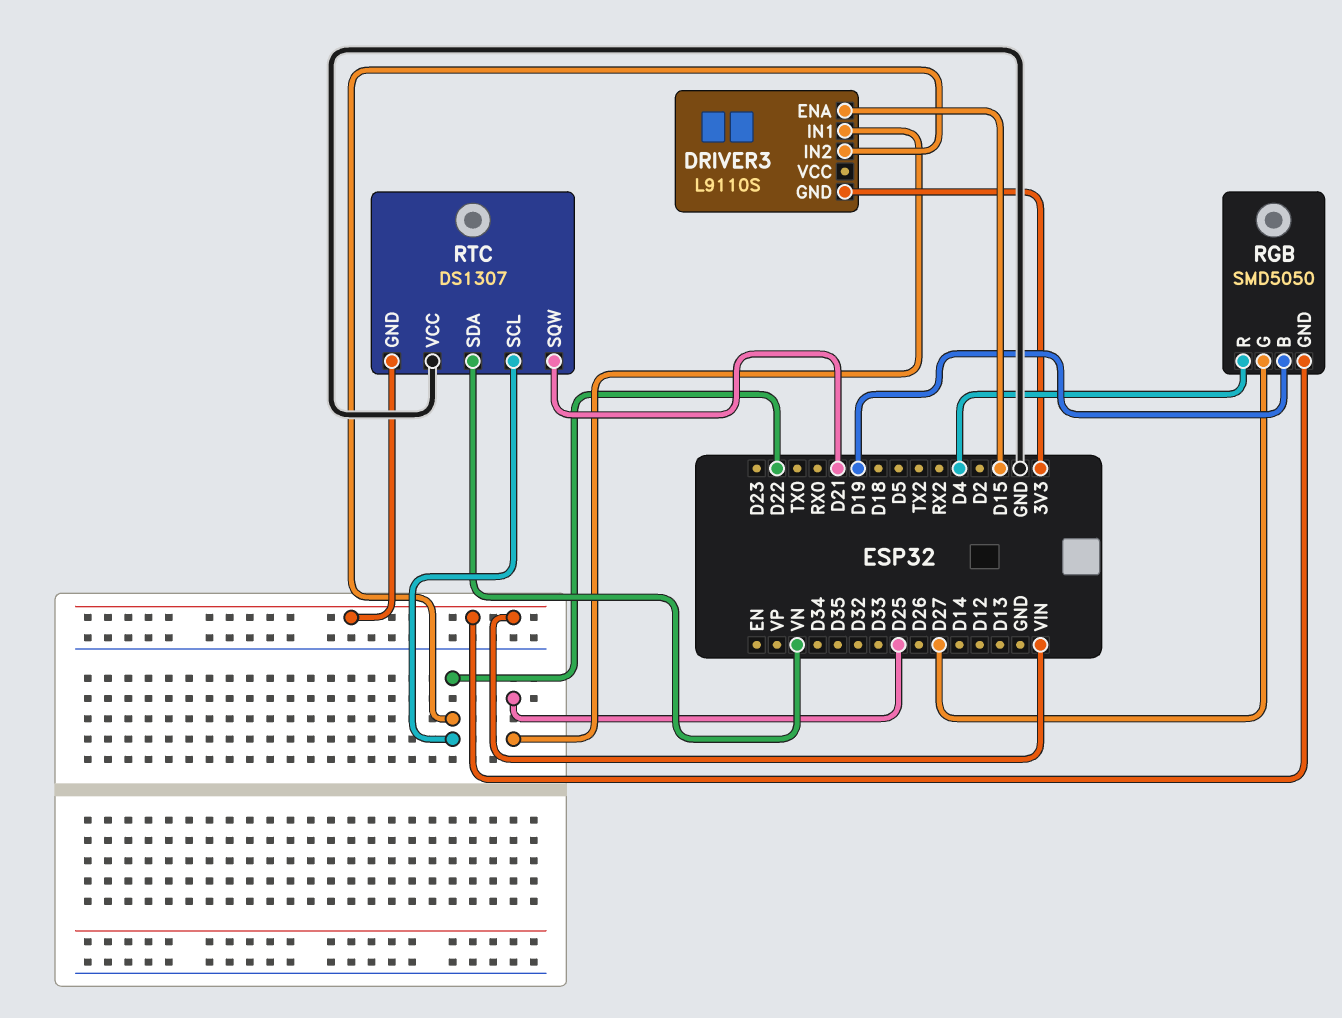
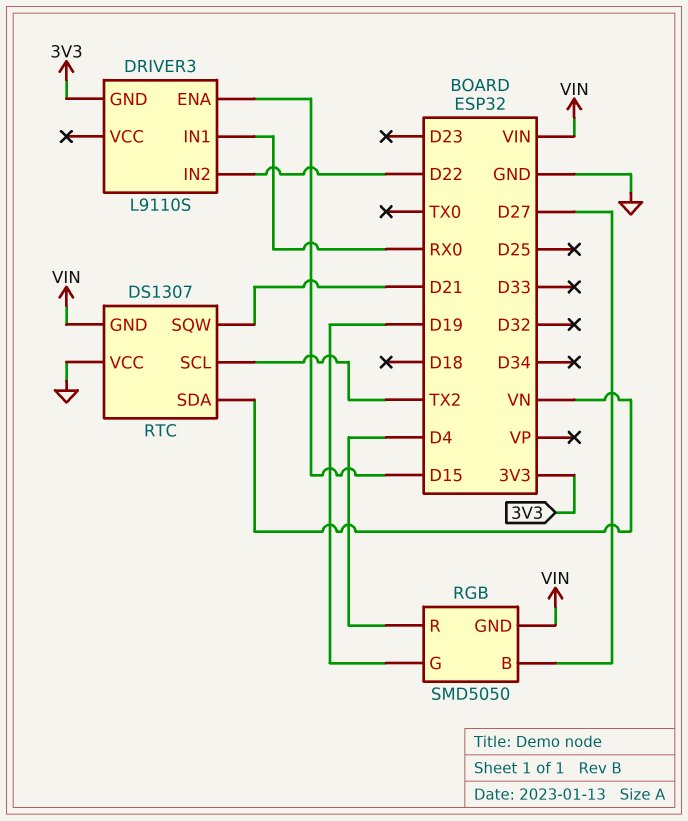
DRIVER3 pin IN1: D25 -> RX0
RGB pin B: D19 -> D27
RGB pin G: D27 -> D19
RTC pin SCL: D22 -> TX2

